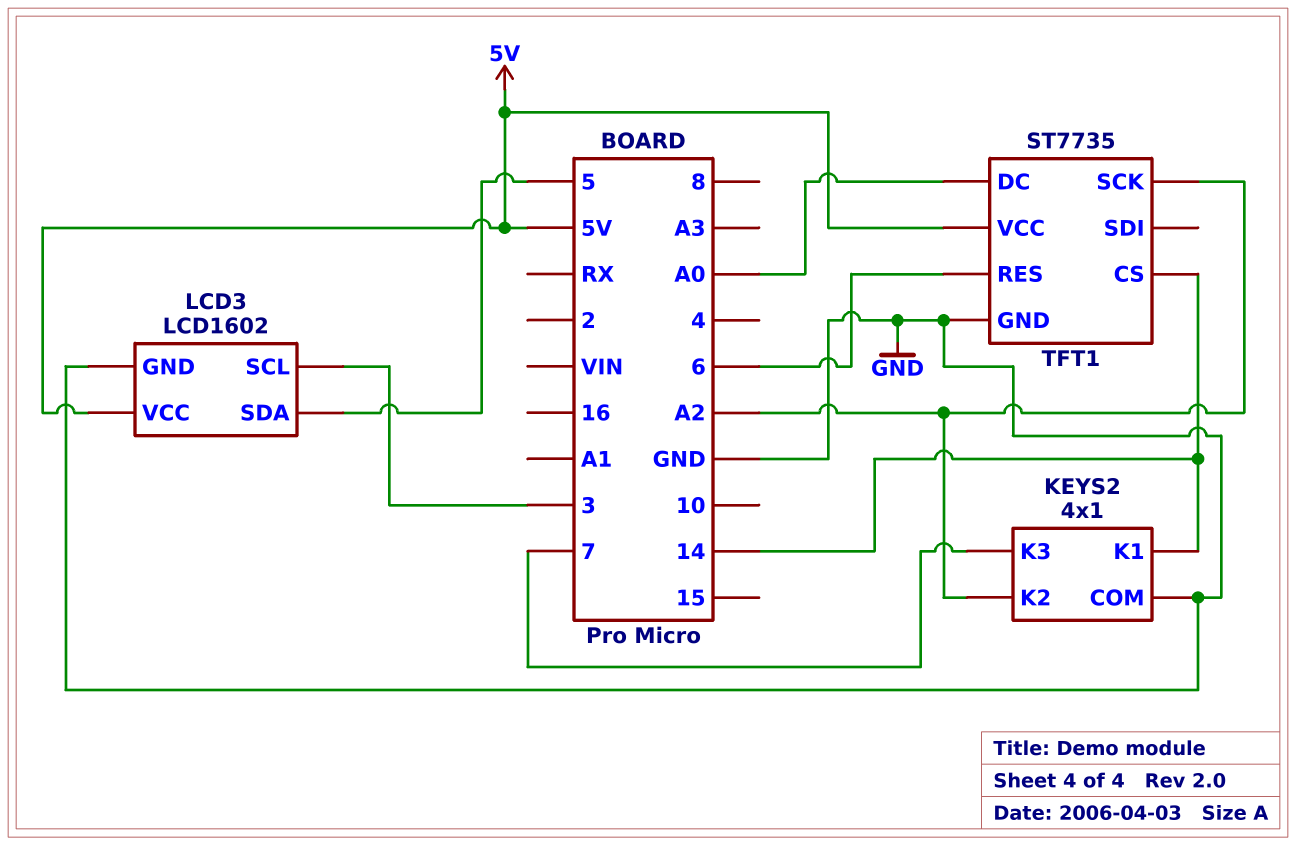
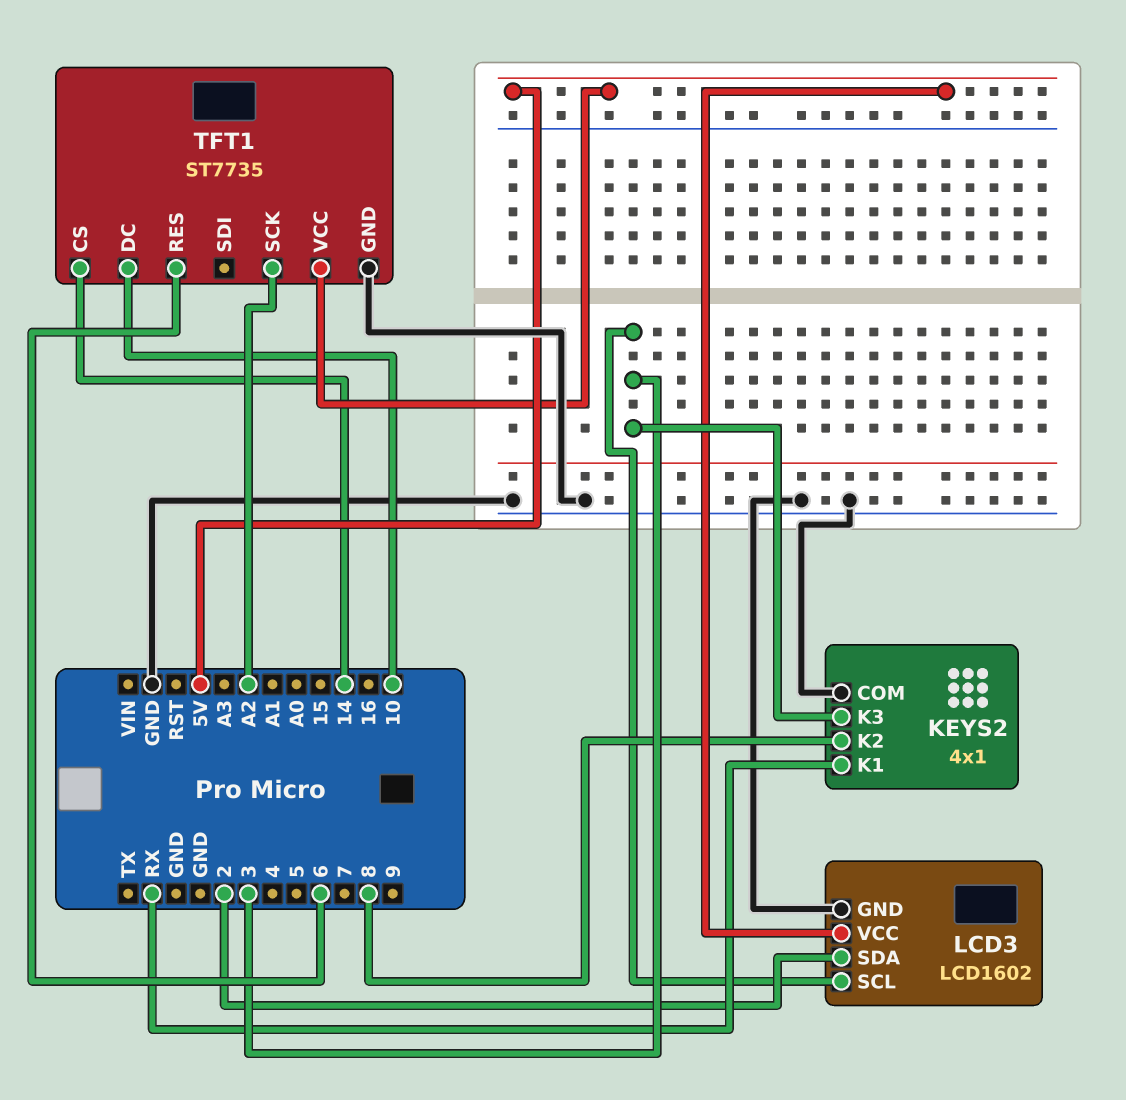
KEYS2 pin K1: 14 -> RX
KEYS2 pin K2: A2 -> 8
KEYS2 pin K3: 7 -> 3
LCD3 pin SDA: 5 -> 2
TFT1 pin DC: A0 -> 10

